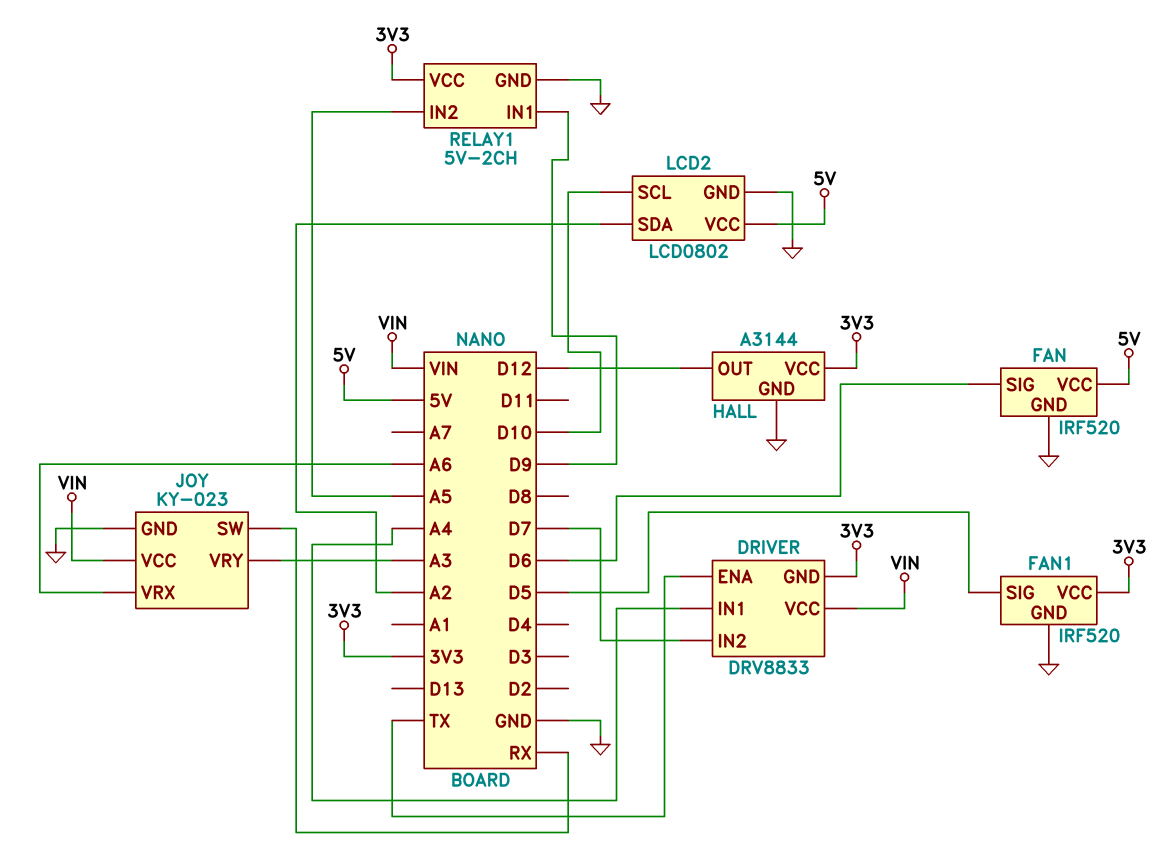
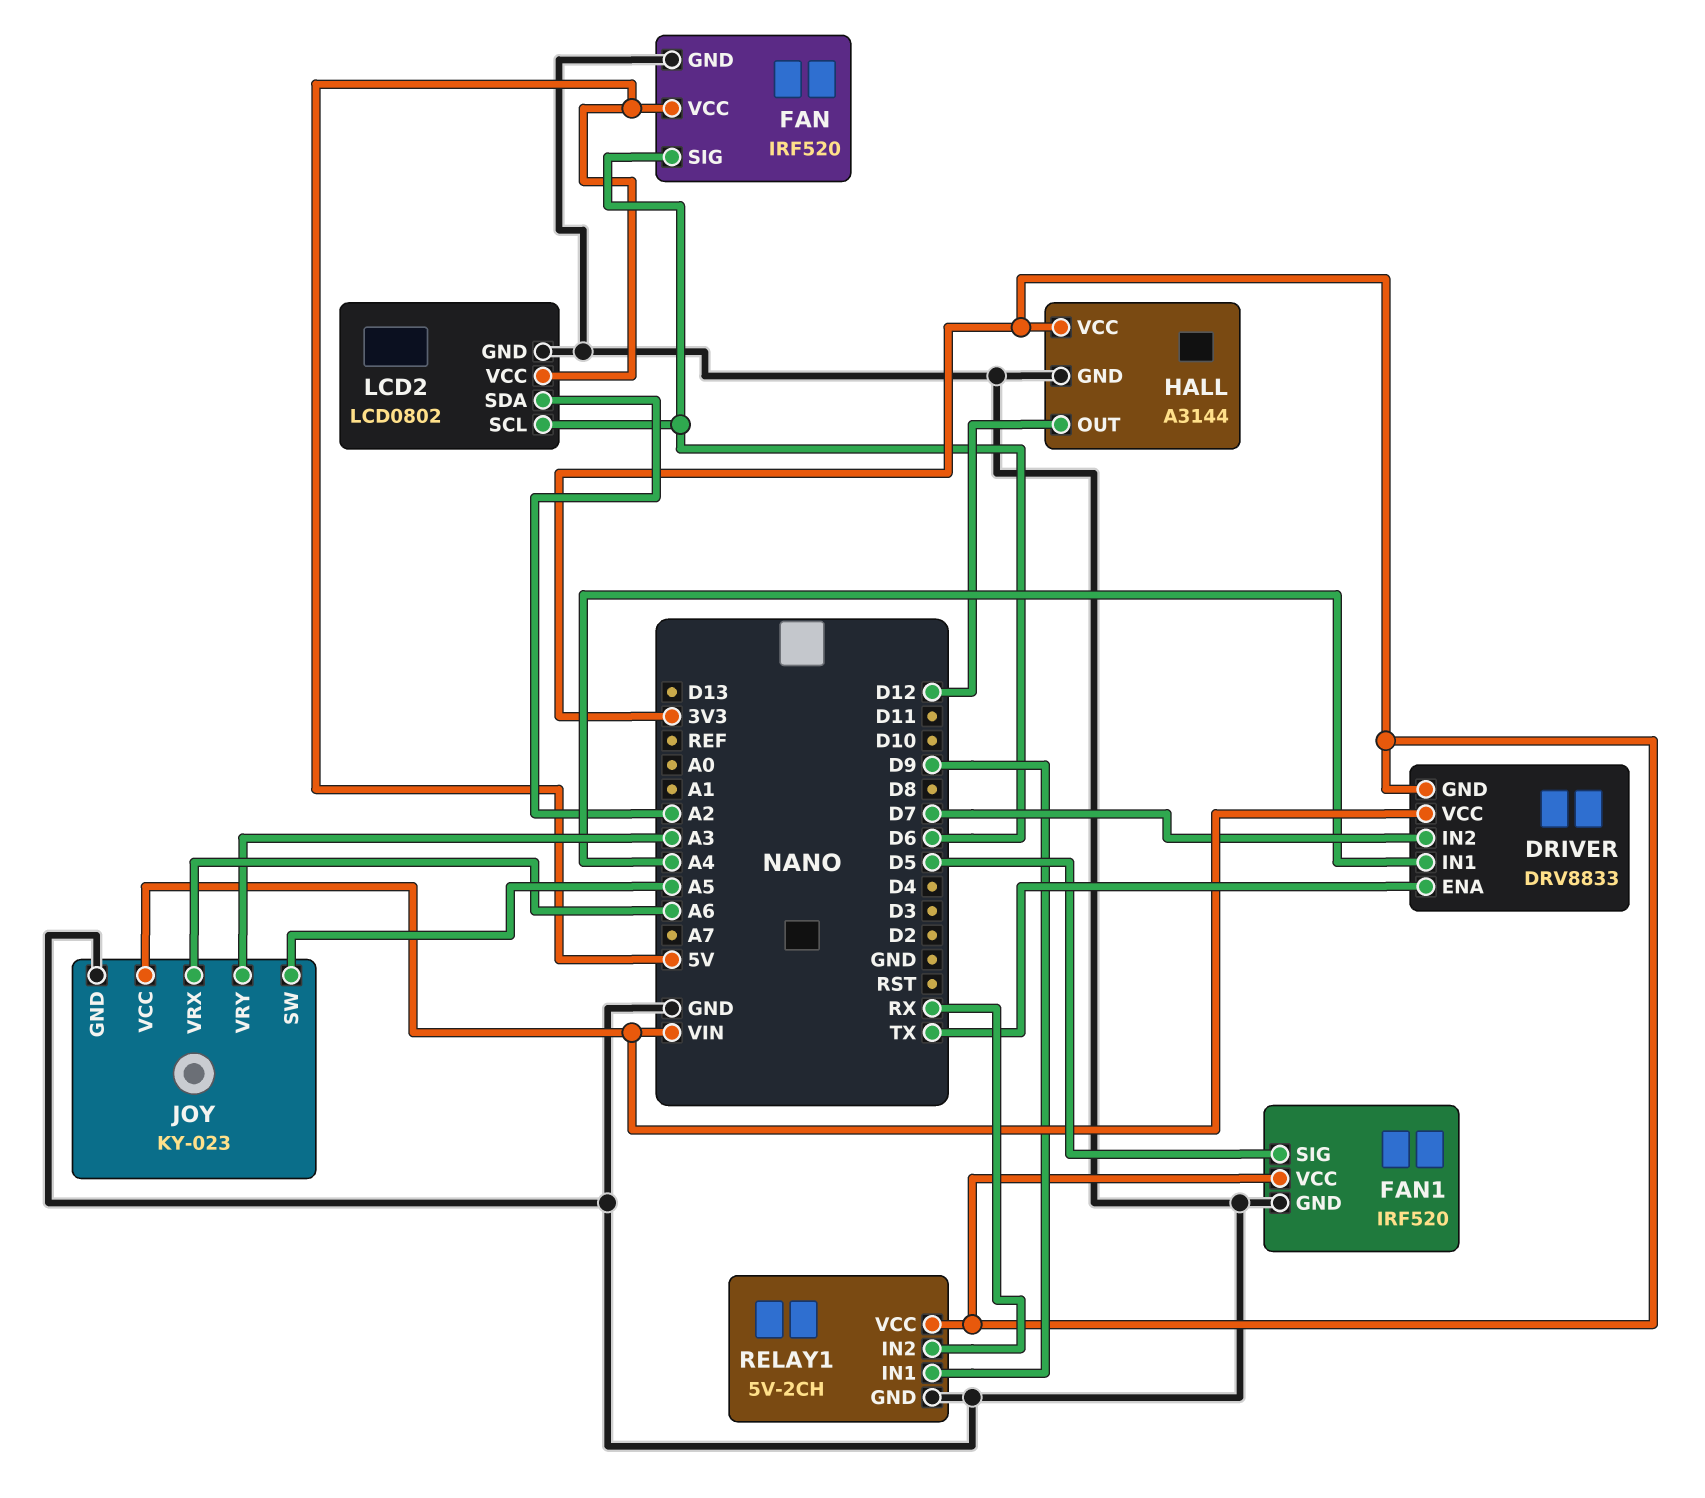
JOY pin SW: RX -> A5
LCD2 pin SCL: D10 -> D6
RELAY1 pin IN2: A5 -> RX

